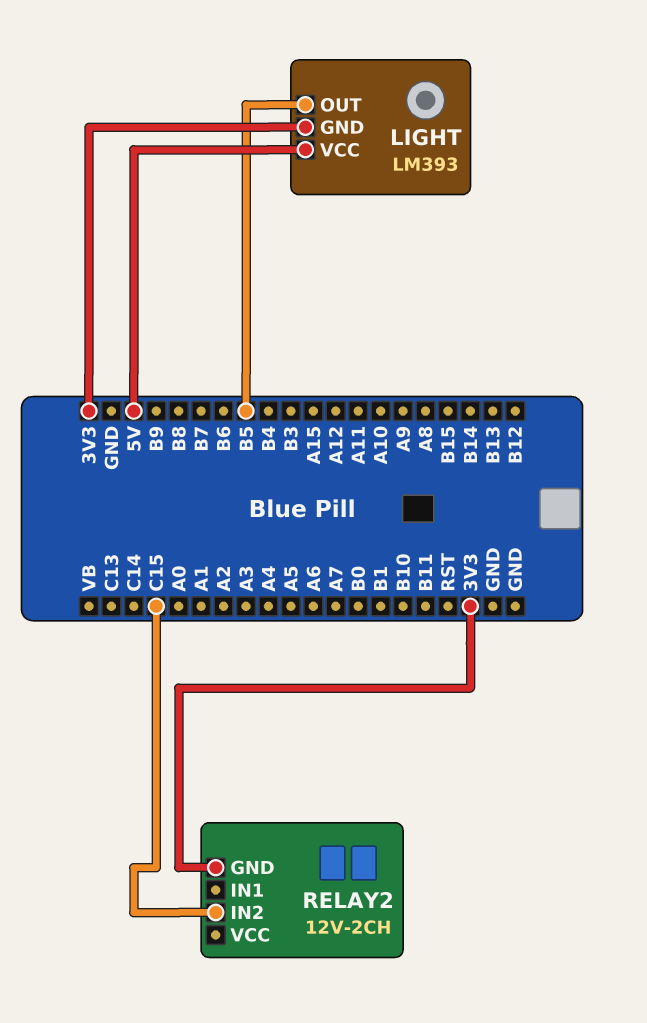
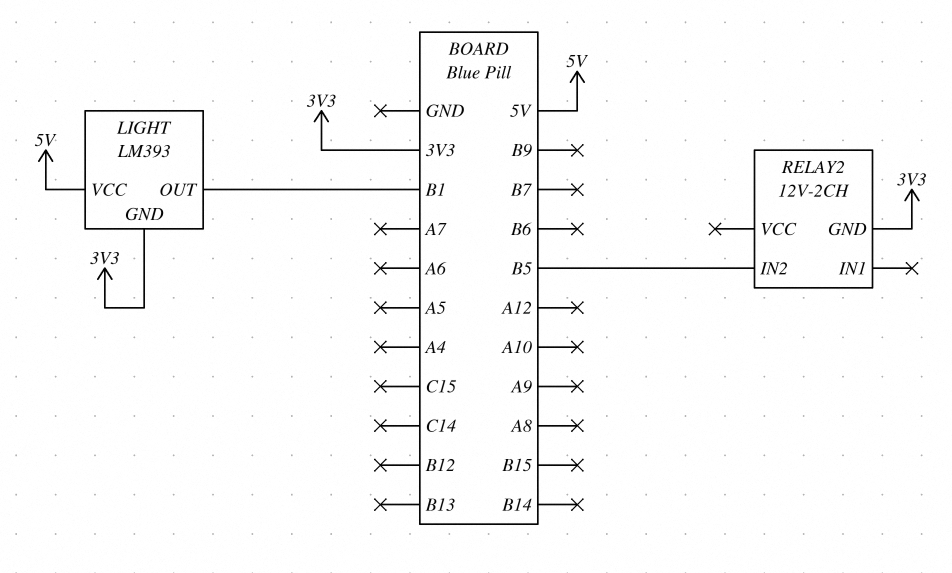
LIGHT pin OUT: B5 -> B1
RELAY2 pin IN2: C15 -> B5

